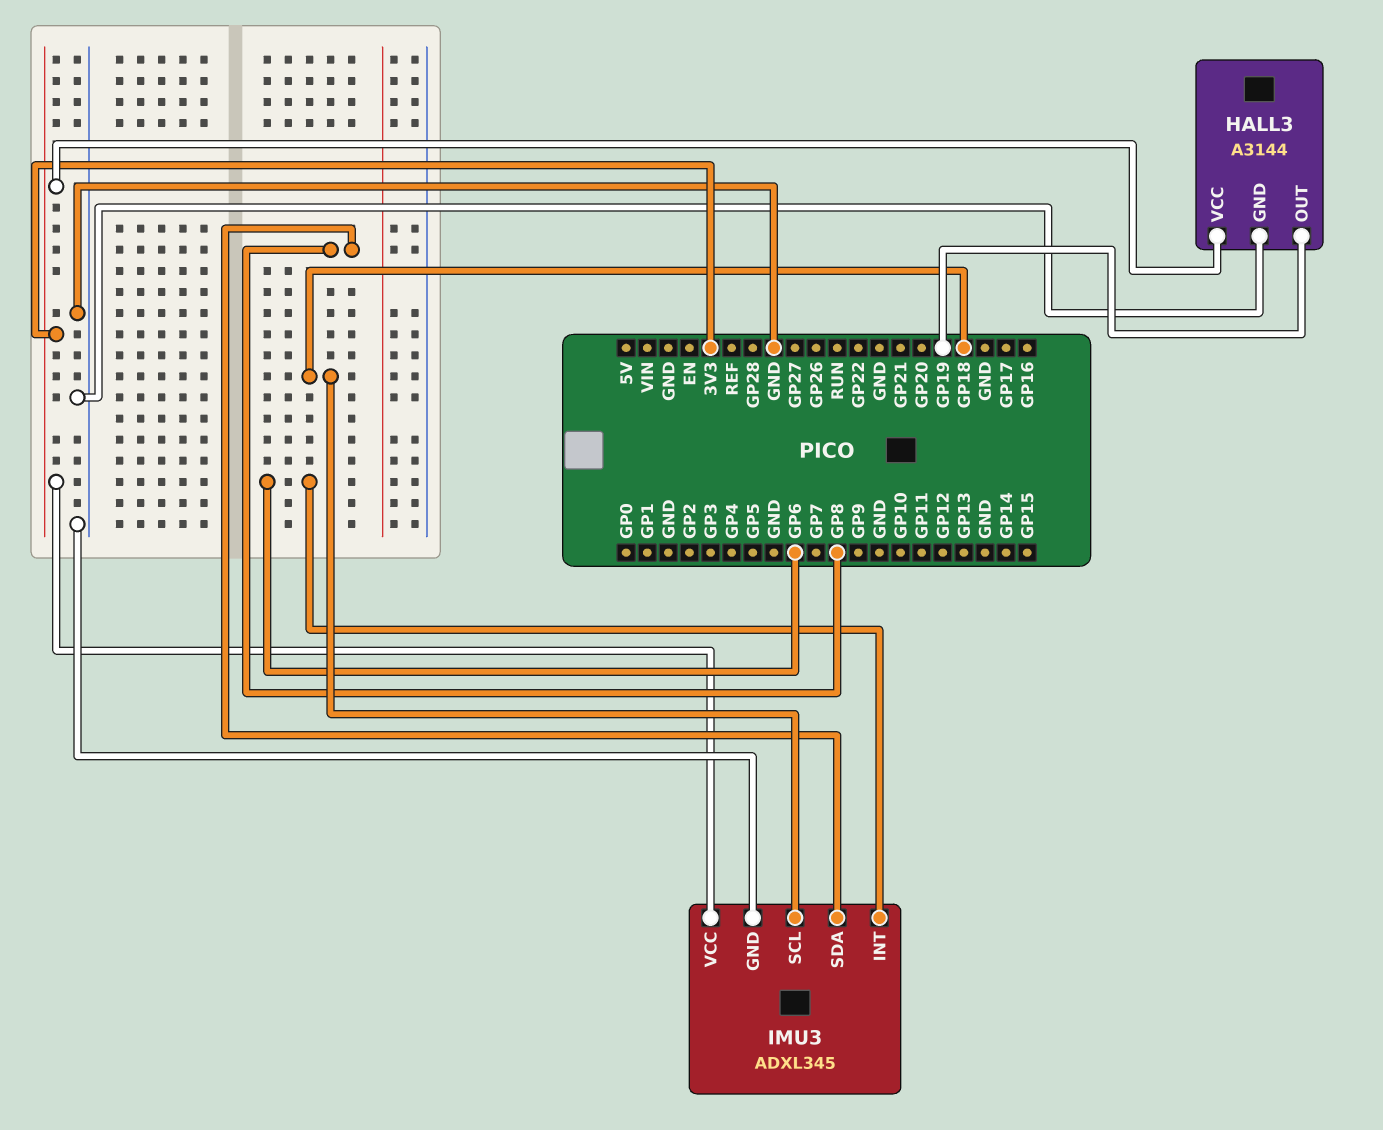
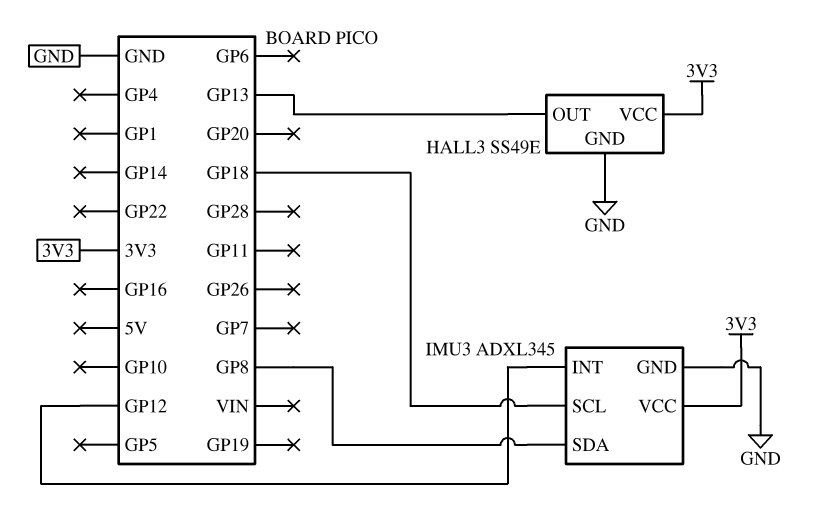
HALL3: A3144 -> SS49E
HALL3 pin OUT: GP19 -> GP13
IMU3 pin INT: GP6 -> GP12

